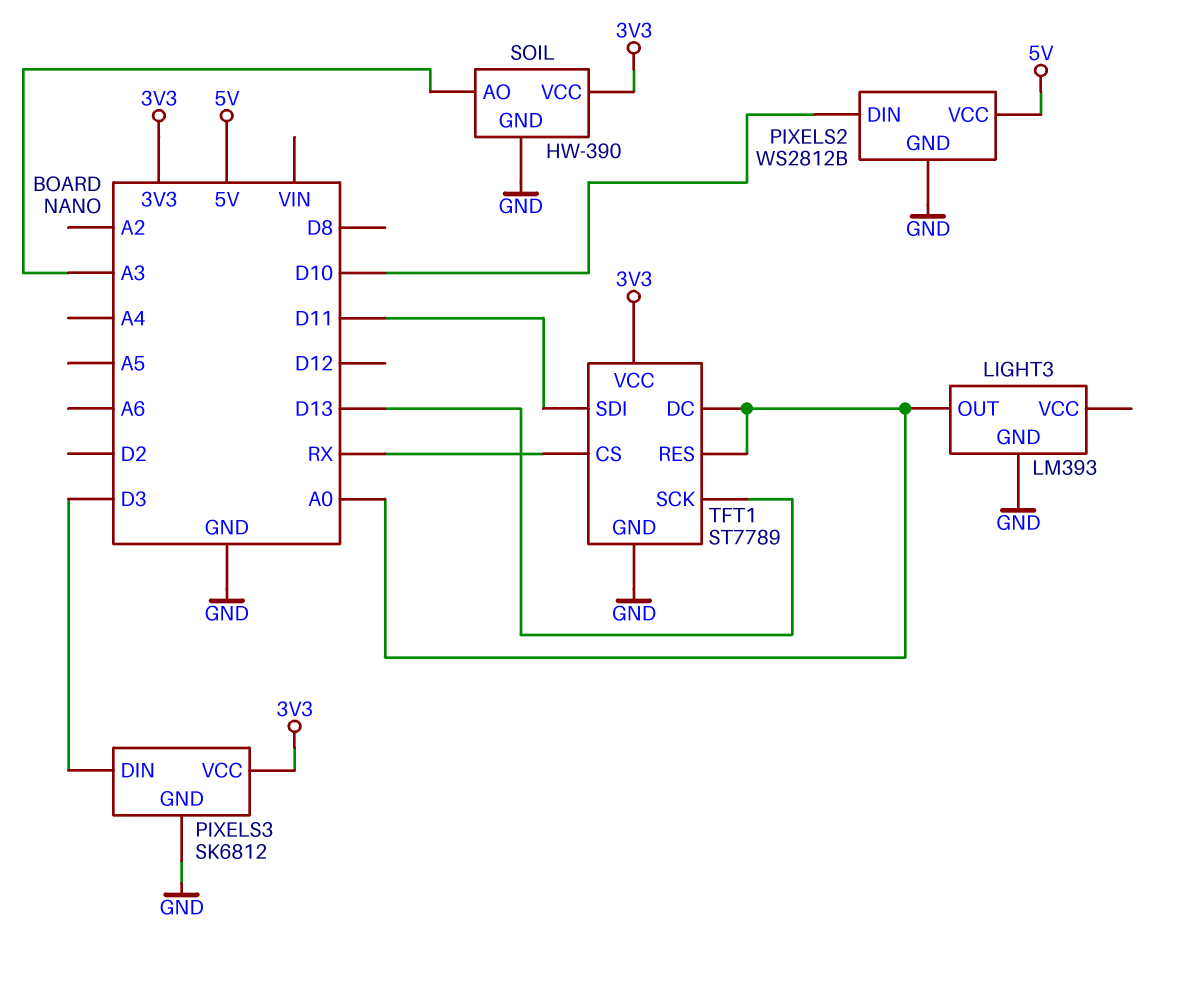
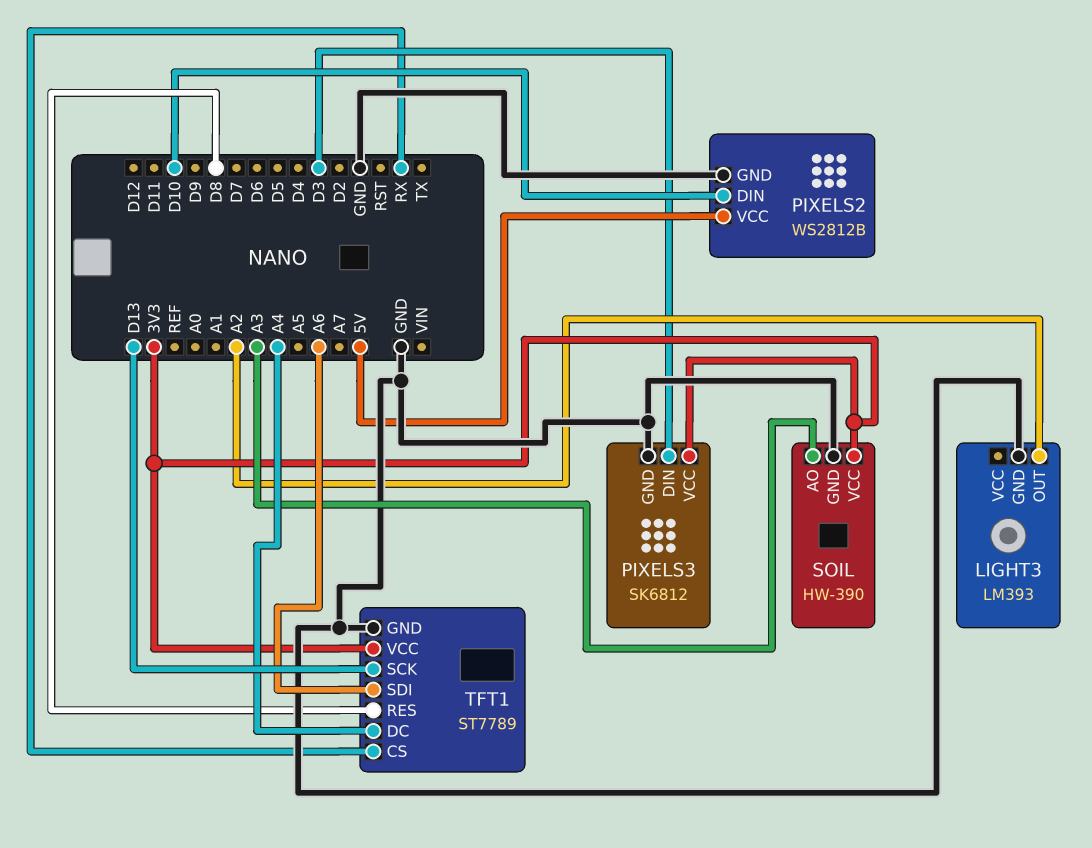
LIGHT3 pin OUT: A0 -> A2
TFT1 pin DC: A0 -> A4
TFT1 pin RES: A0 -> D8
TFT1 pin SDI: D11 -> A6

